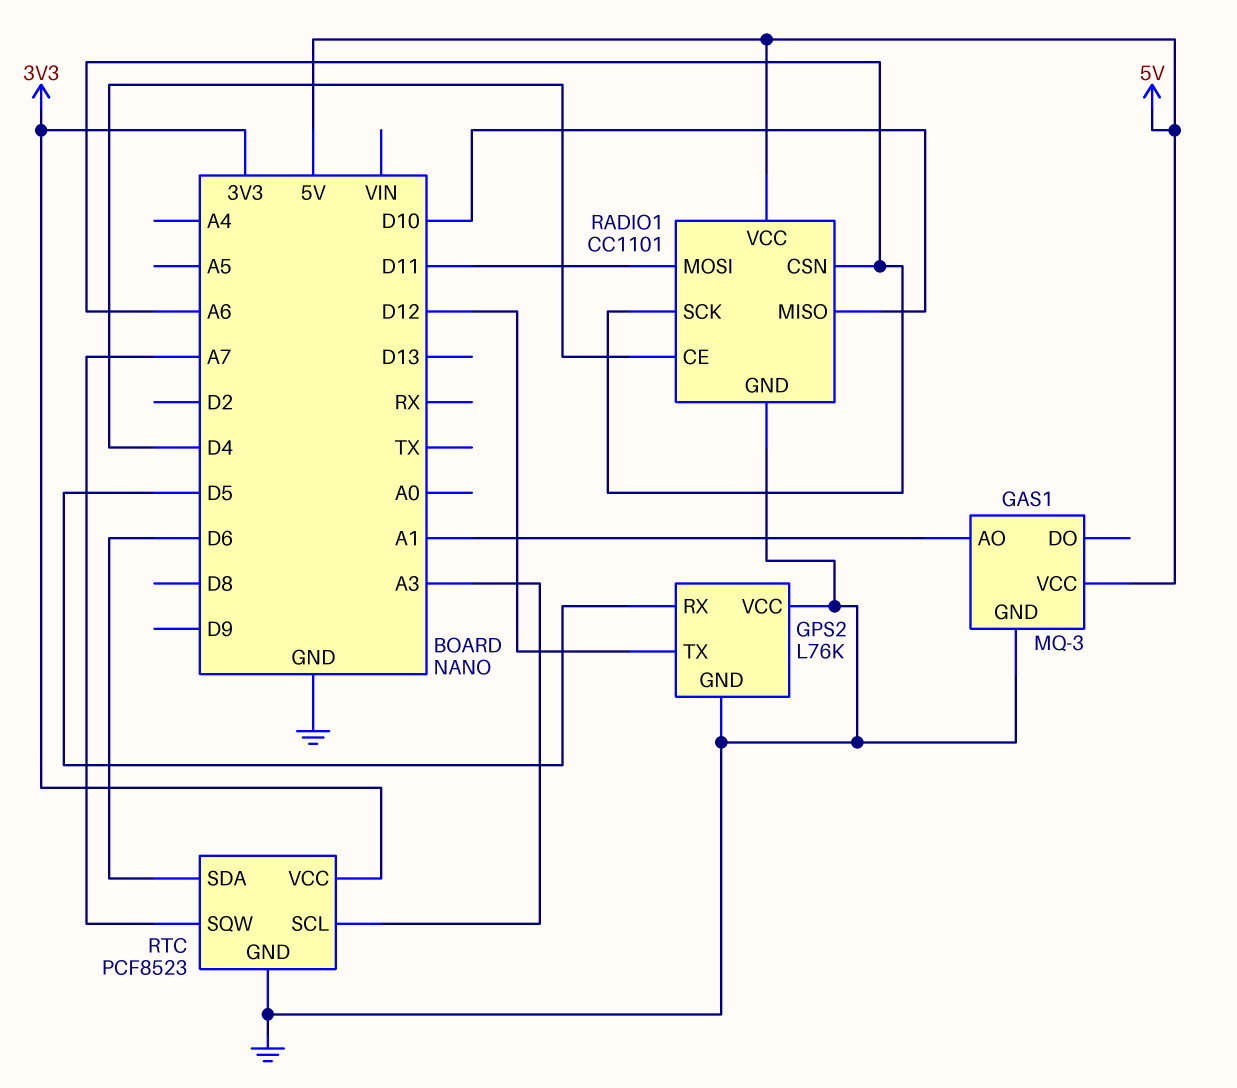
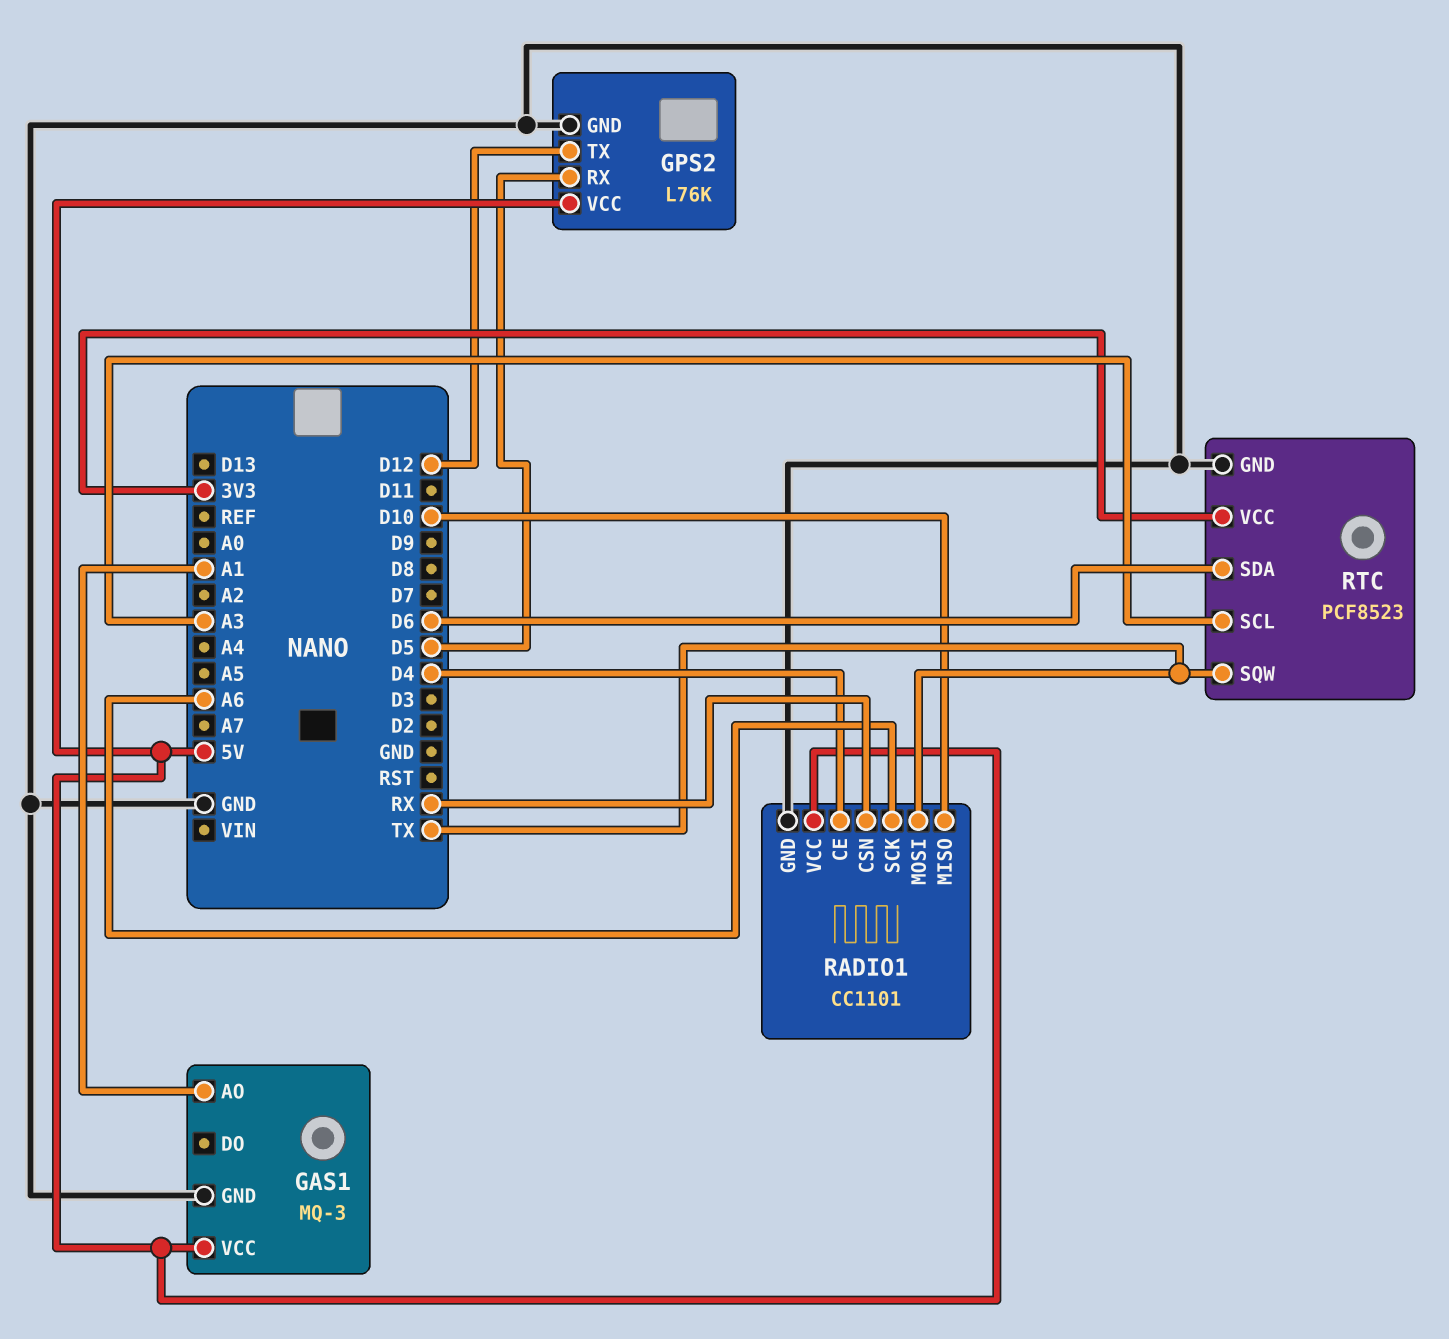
GPS2 pin VCC: GND -> 5V
RADIO1 pin CSN: A6 -> RX
RADIO1 pin MOSI: D11 -> TX
RTC pin SQW: A7 -> TX

